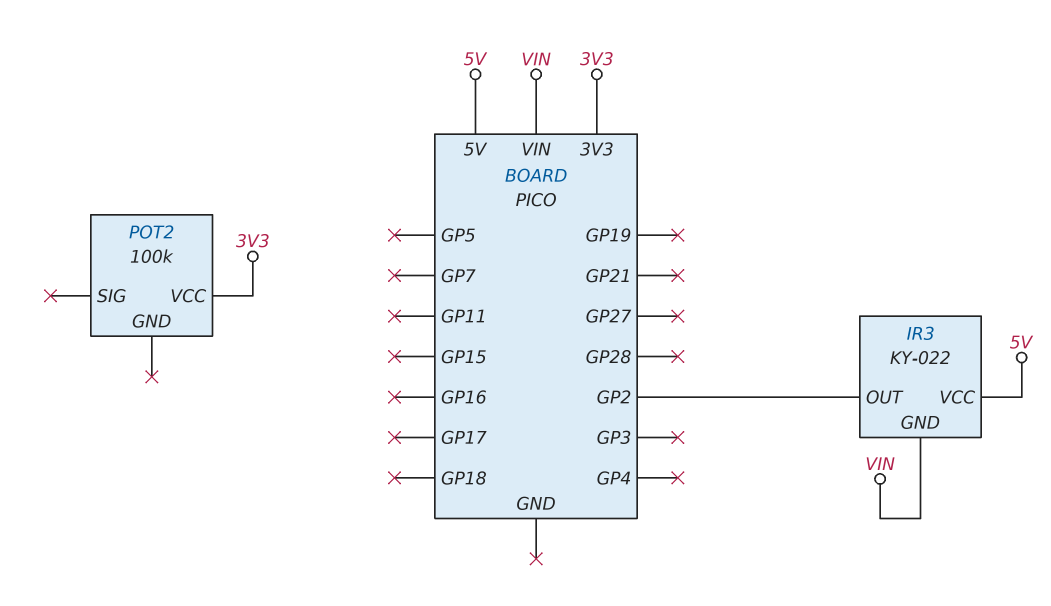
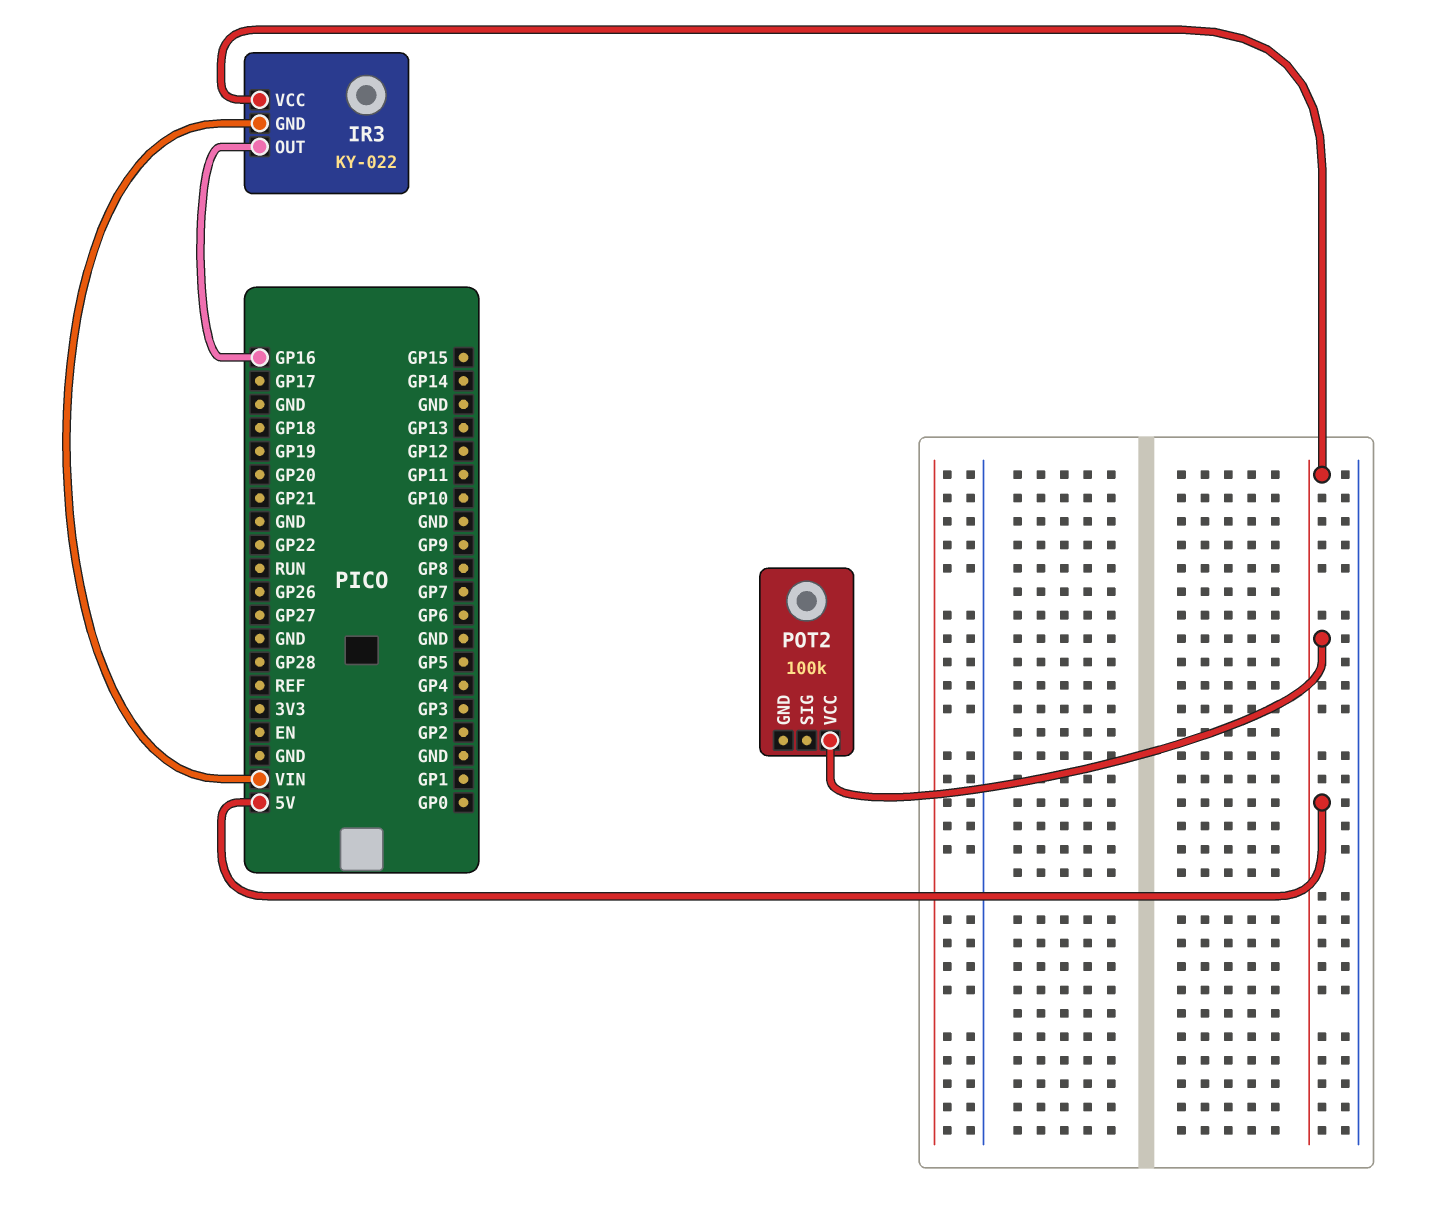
IR3 pin OUT: GP2 -> GP16
POT2 pin VCC: 3V3 -> 5V

